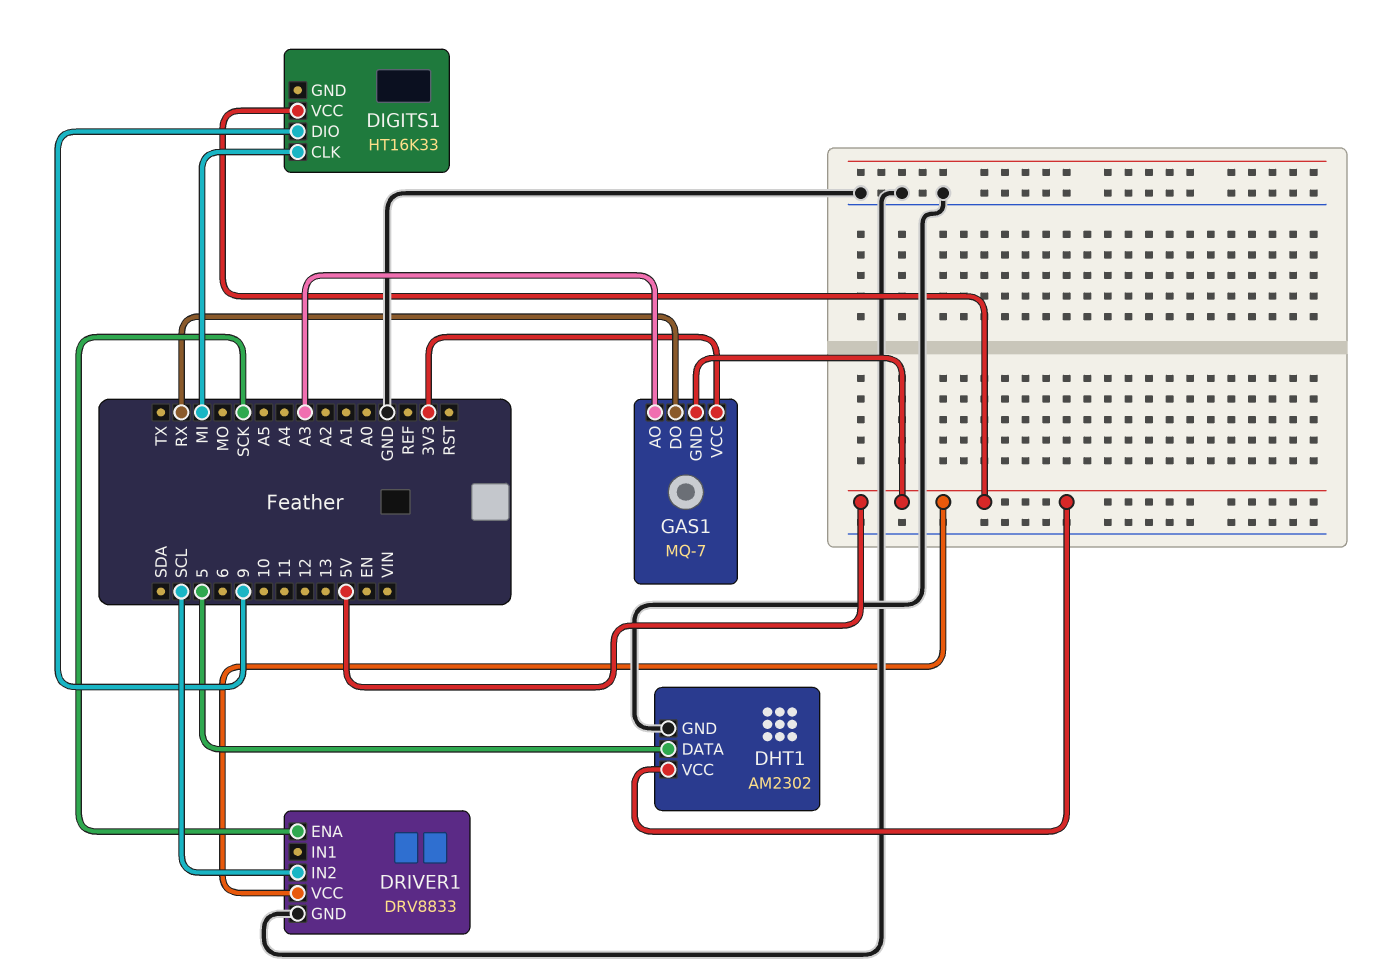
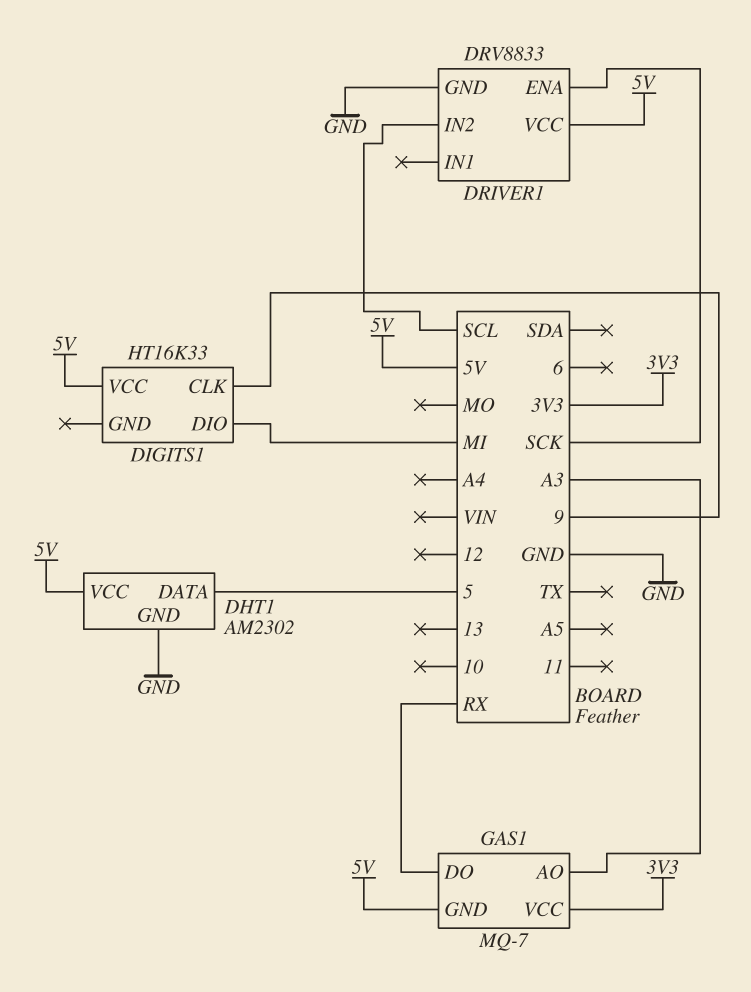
DIGITS1 pin CLK: MI -> 9
DIGITS1 pin DIO: 9 -> MI

